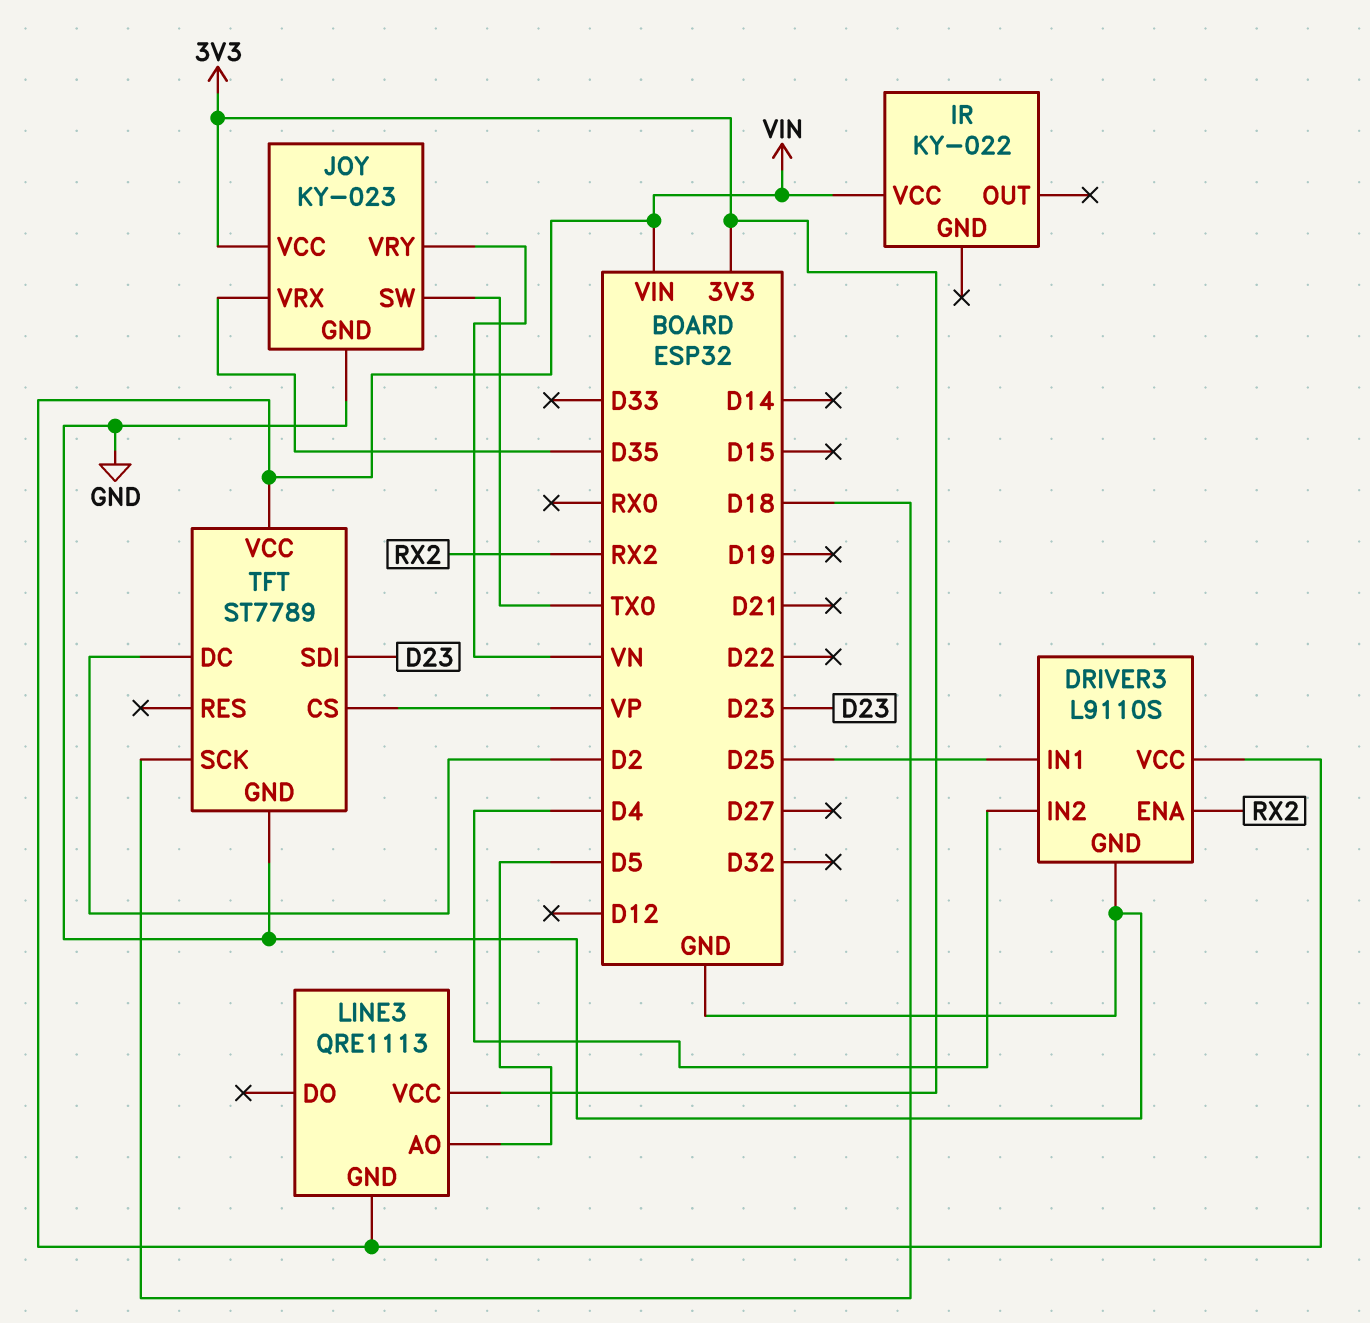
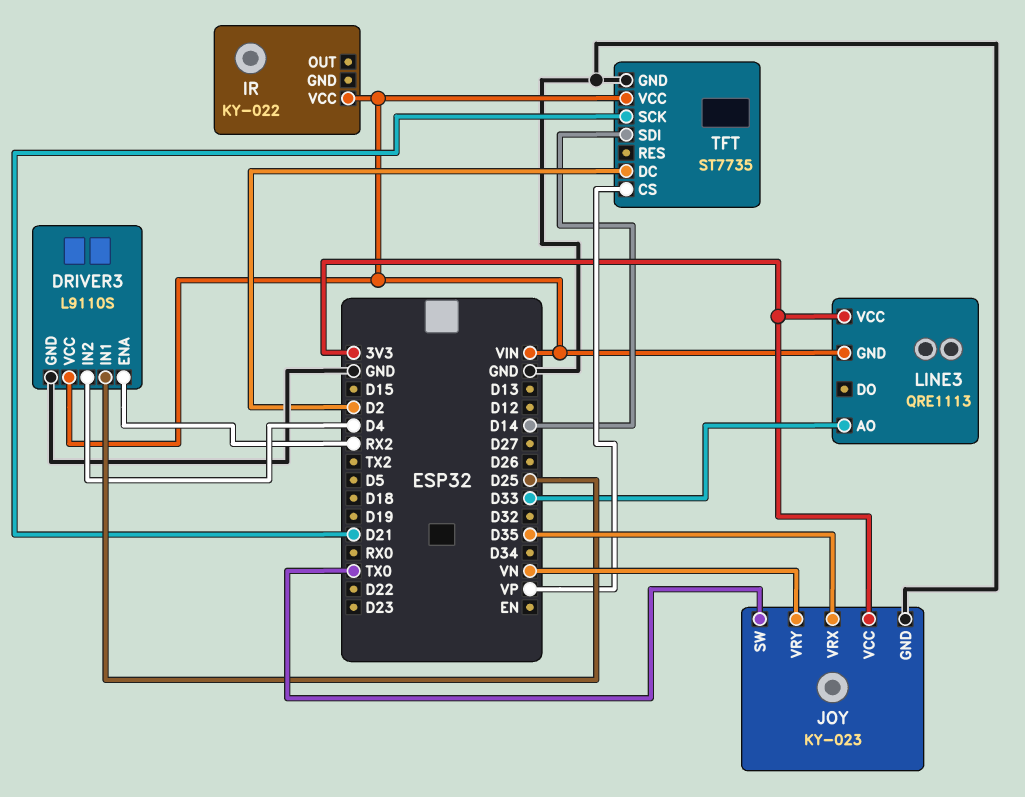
LINE3 pin AO: D5 -> D33
TFT: ST7789 -> ST7735
TFT pin SCK: D18 -> D21
TFT pin SDI: D23 -> D14

